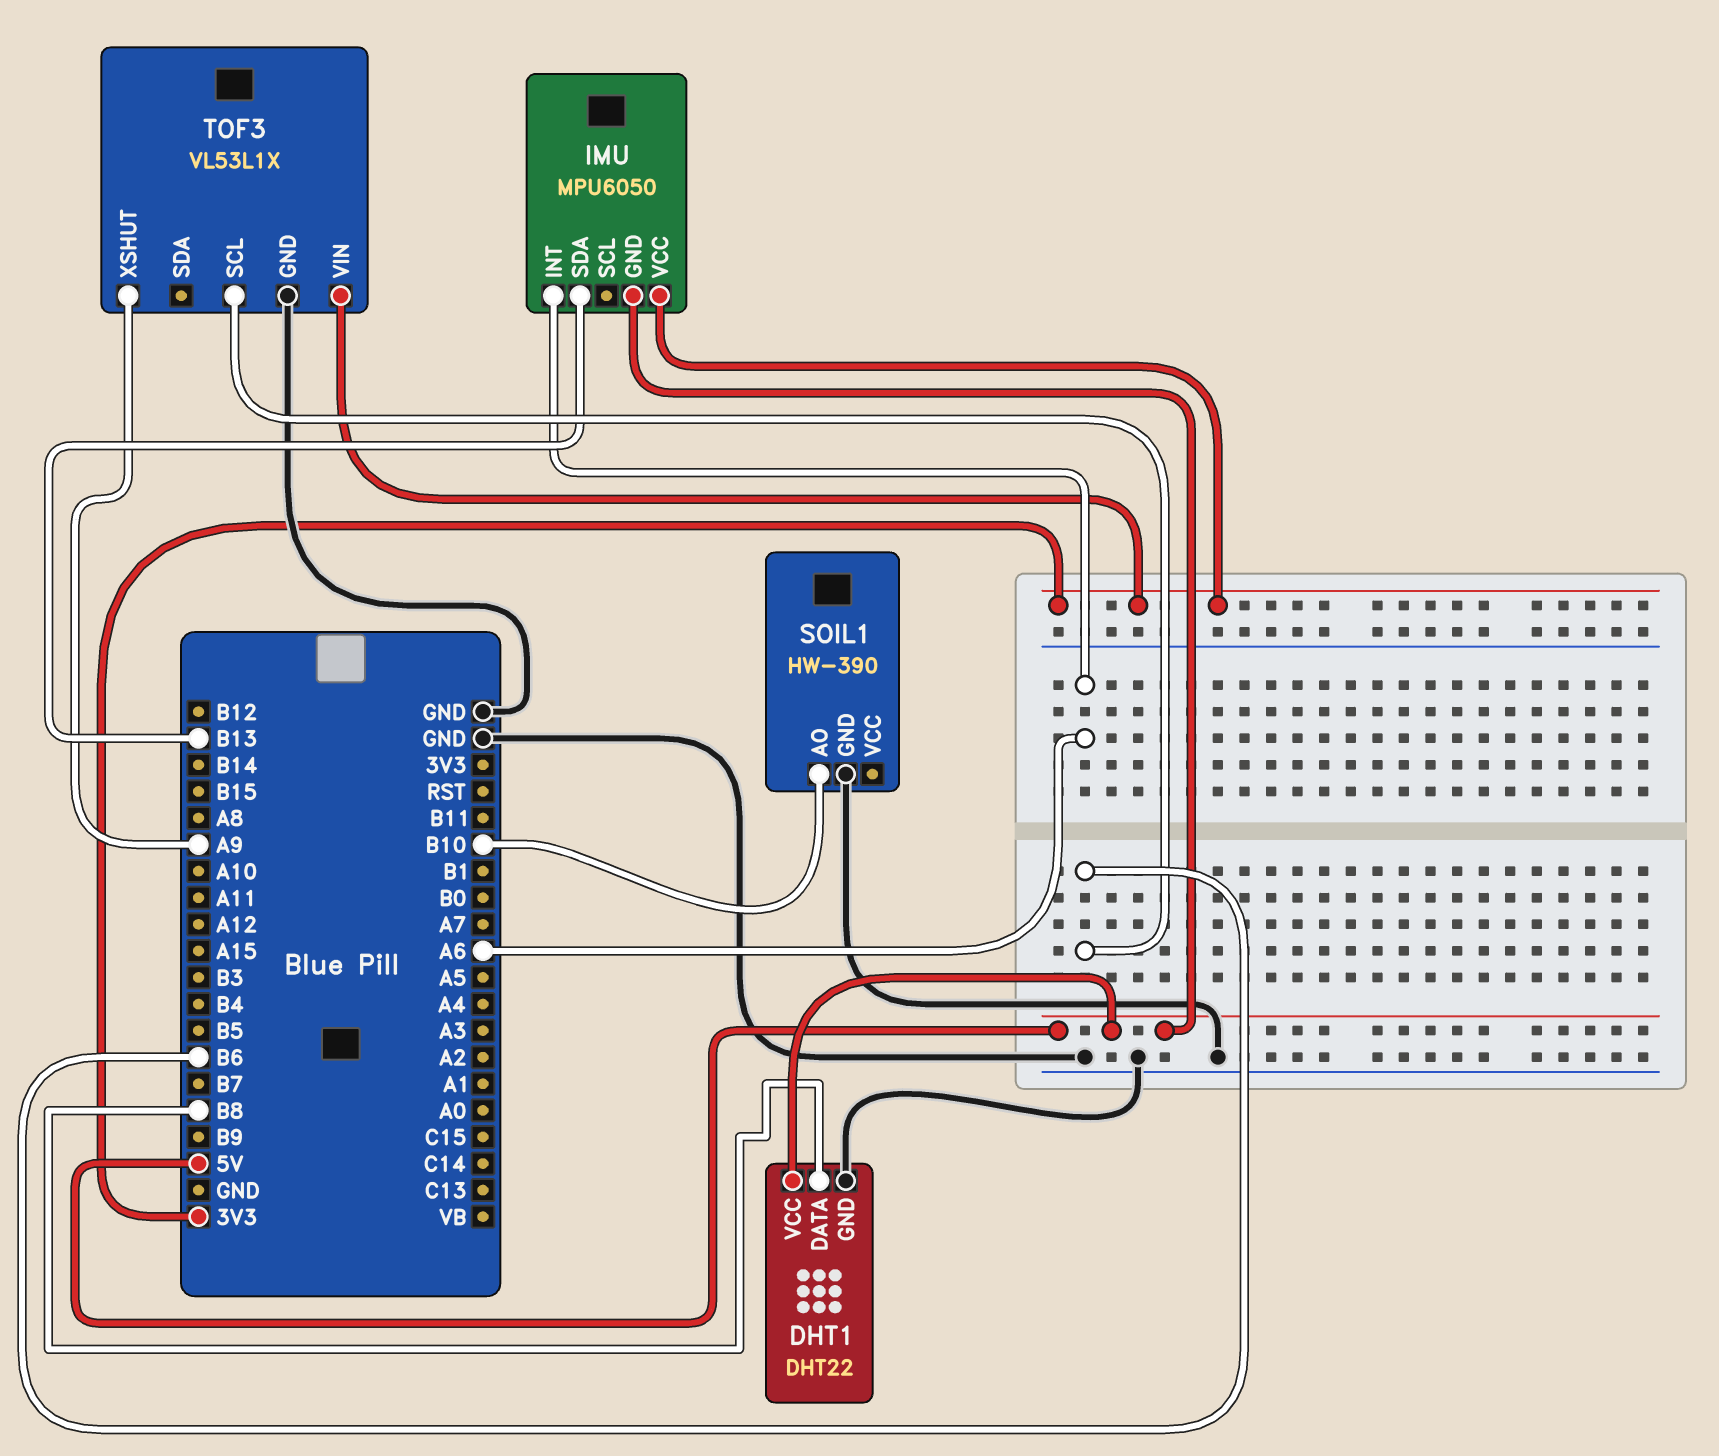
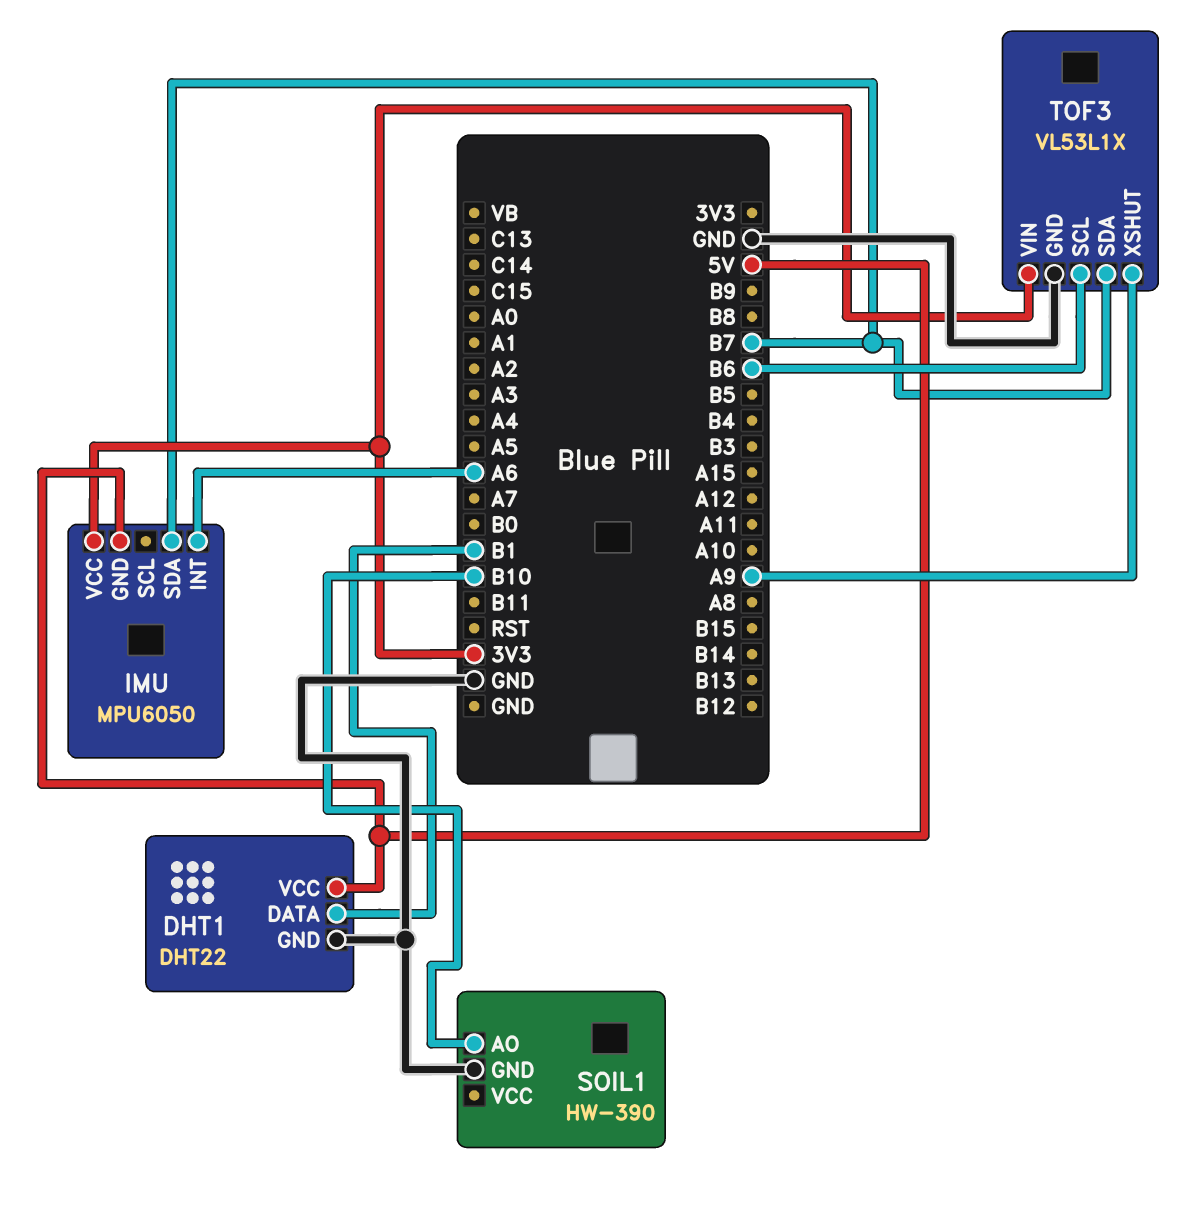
DHT1 pin DATA: B8 -> B1
IMU pin SDA: B13 -> B7
TOF3 pin SDA: none -> B7

